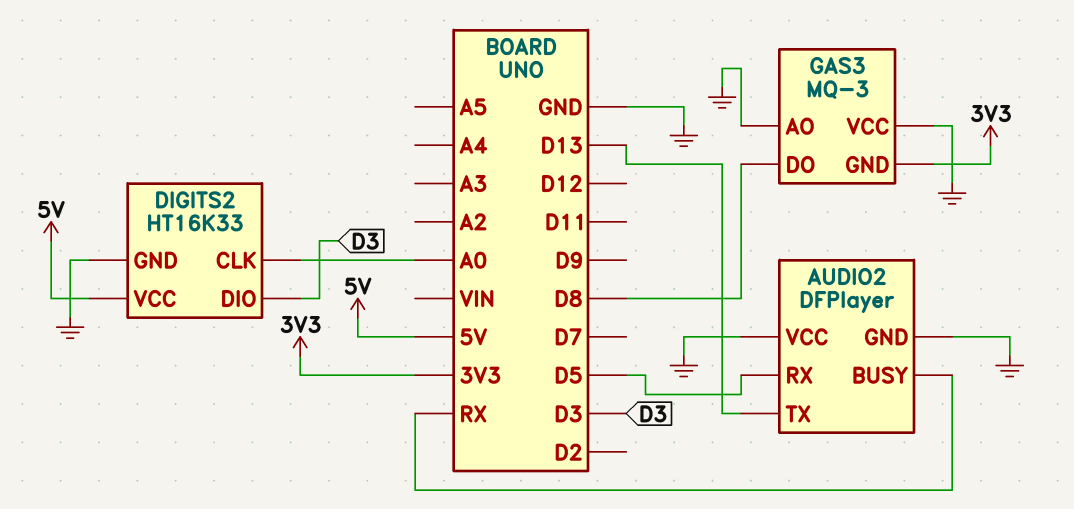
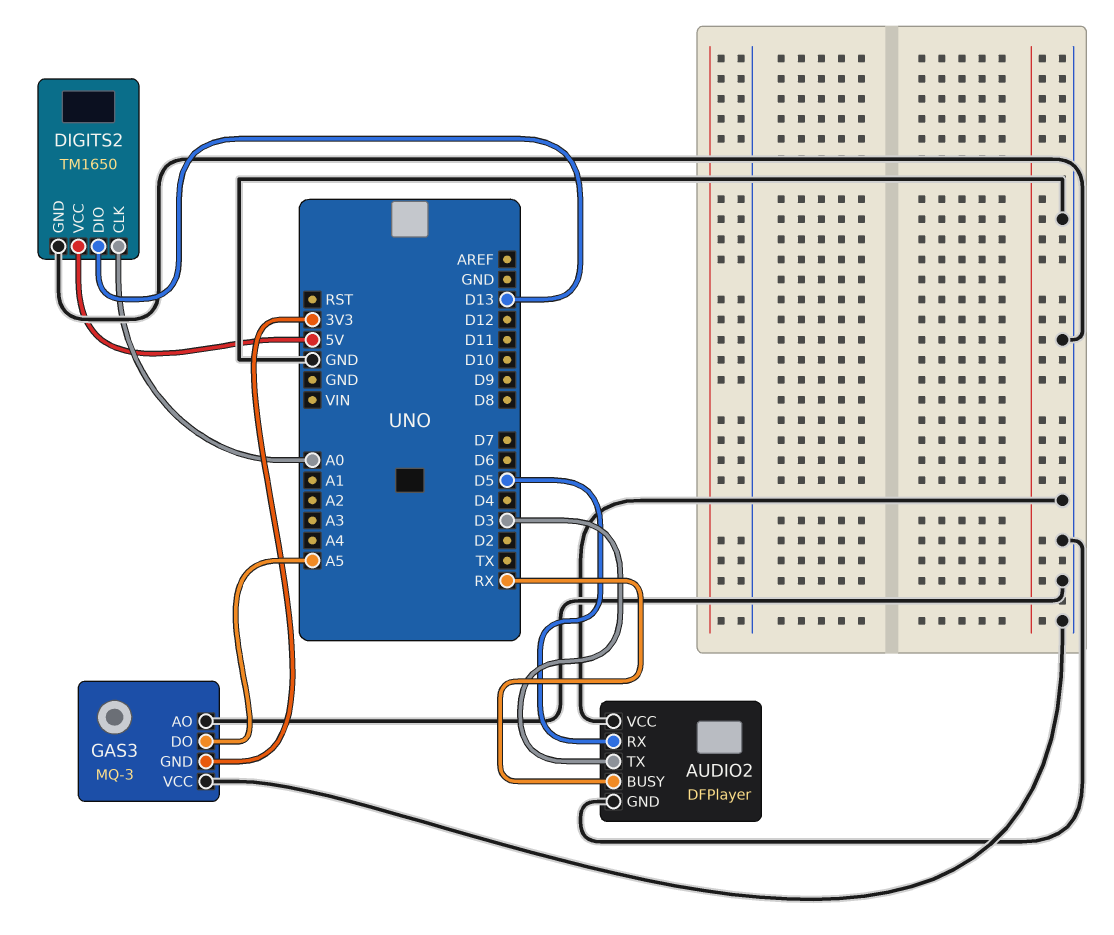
AUDIO2 pin TX: D13 -> D3
DIGITS2: HT16K33 -> TM1650
DIGITS2 pin DIO: D3 -> D13
GAS3 pin DO: D8 -> A5

